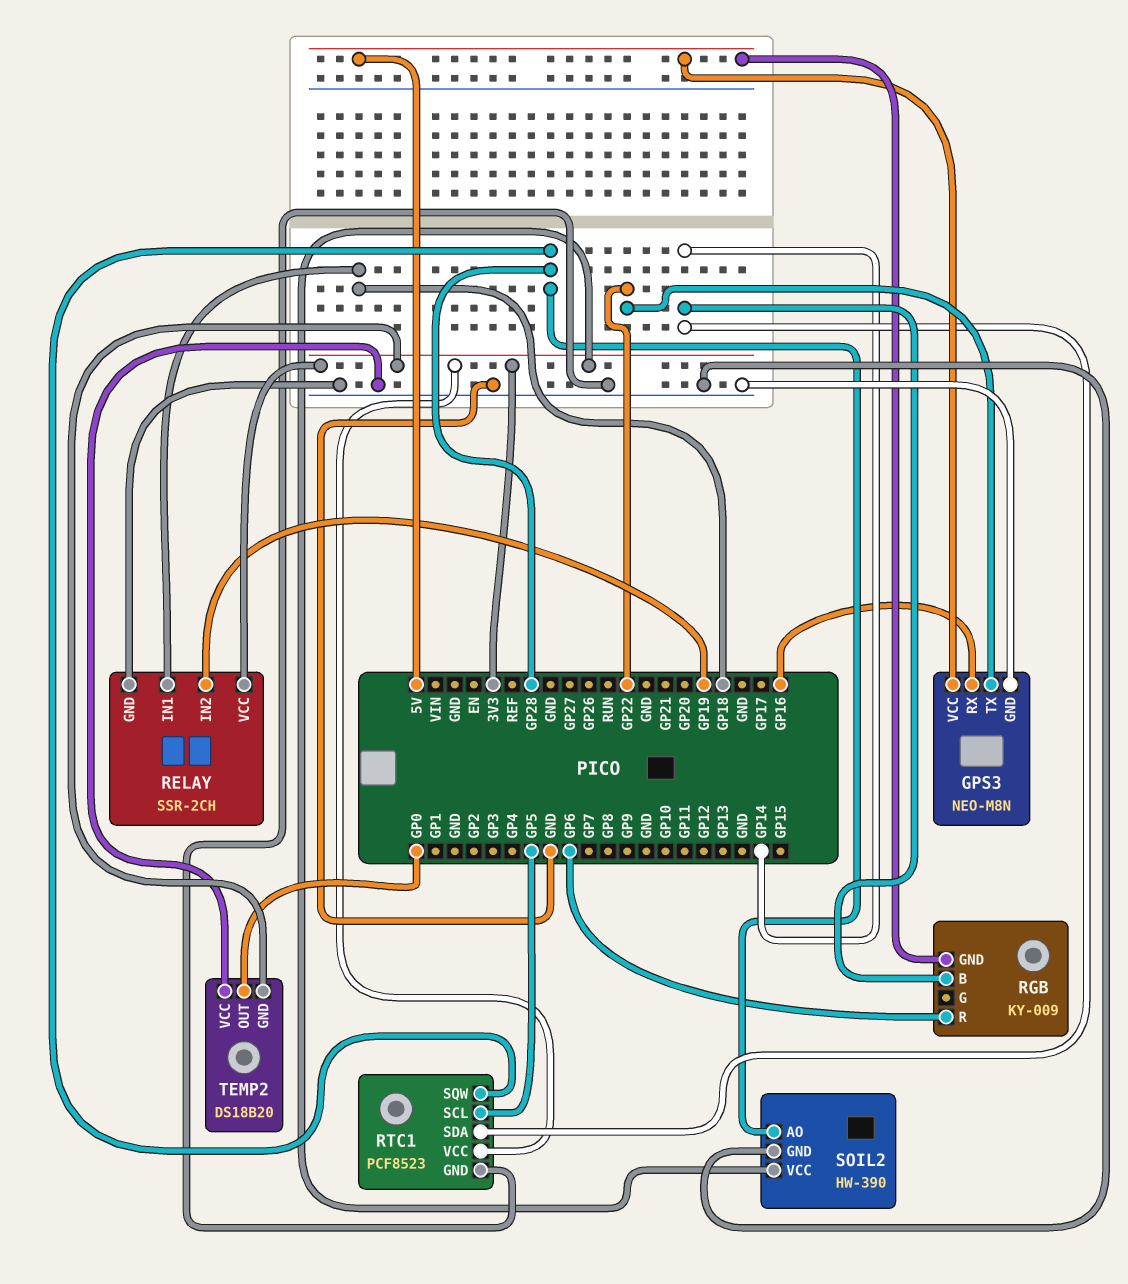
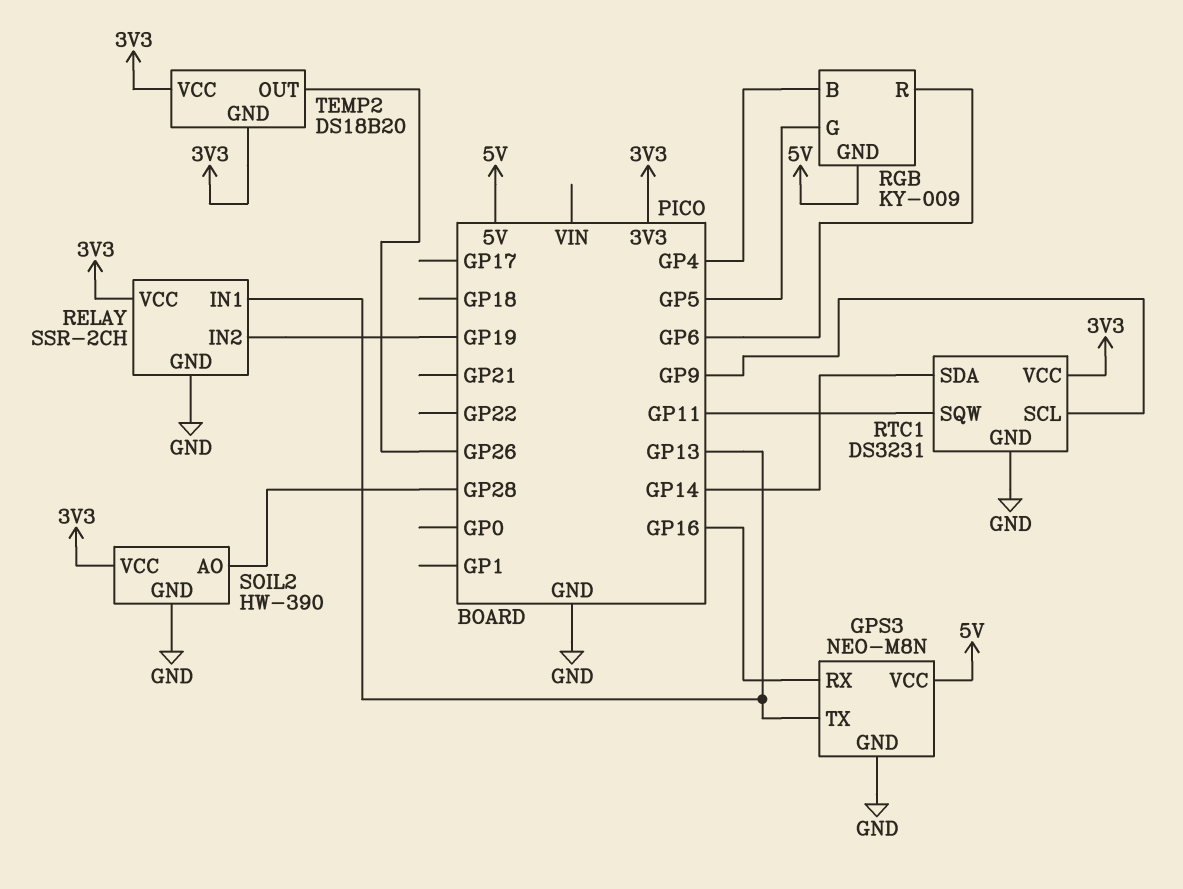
GPS3 pin TX: GP22 -> GP13
RELAY pin IN1: GP18 -> GP13
RGB pin B: GP14 -> GP4
RGB pin G: none -> GP5
RTC1: PCF8523 -> DS3231
RTC1 pin SCL: GP5 -> GP9
RTC1 pin SQW: GP28 -> GP11
TEMP2 pin OUT: GP0 -> GP26
TEMP2 pin VCC: GND -> 3V3

